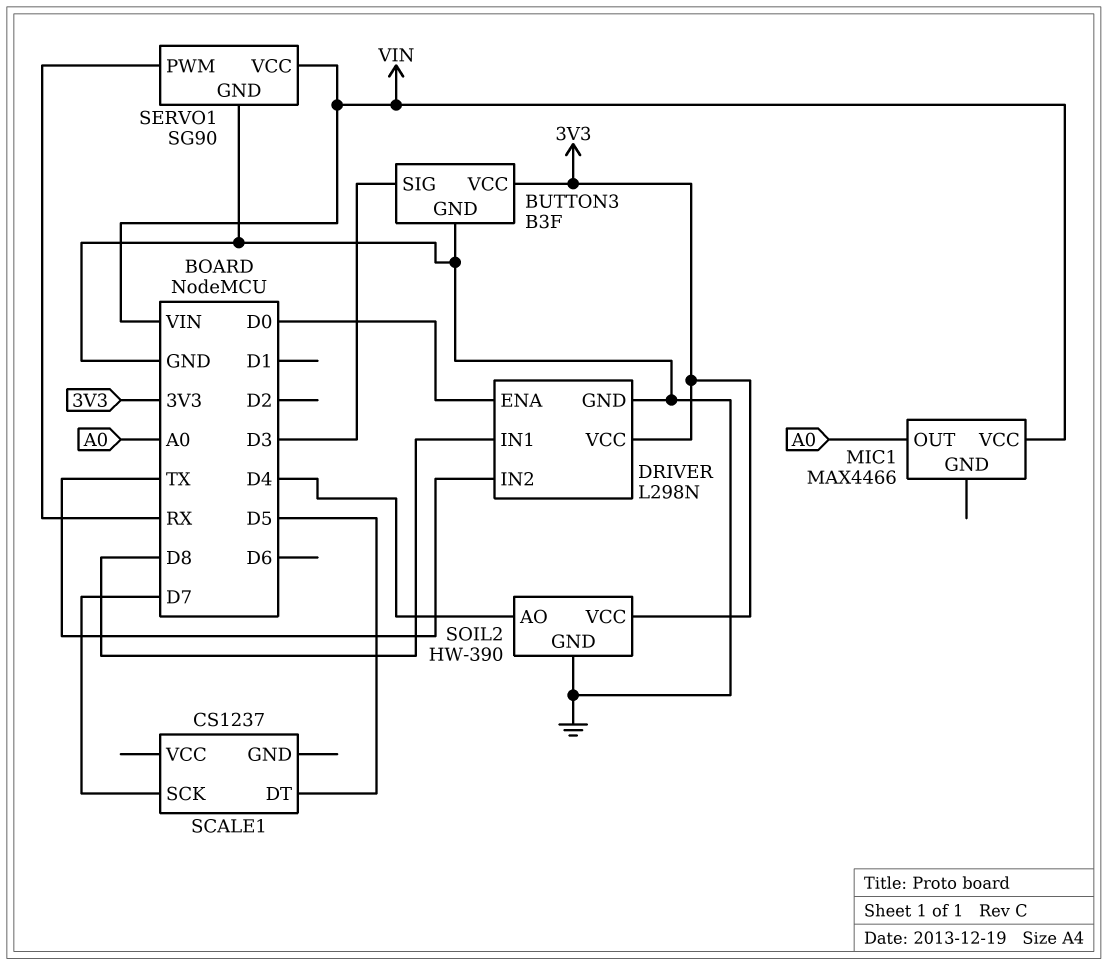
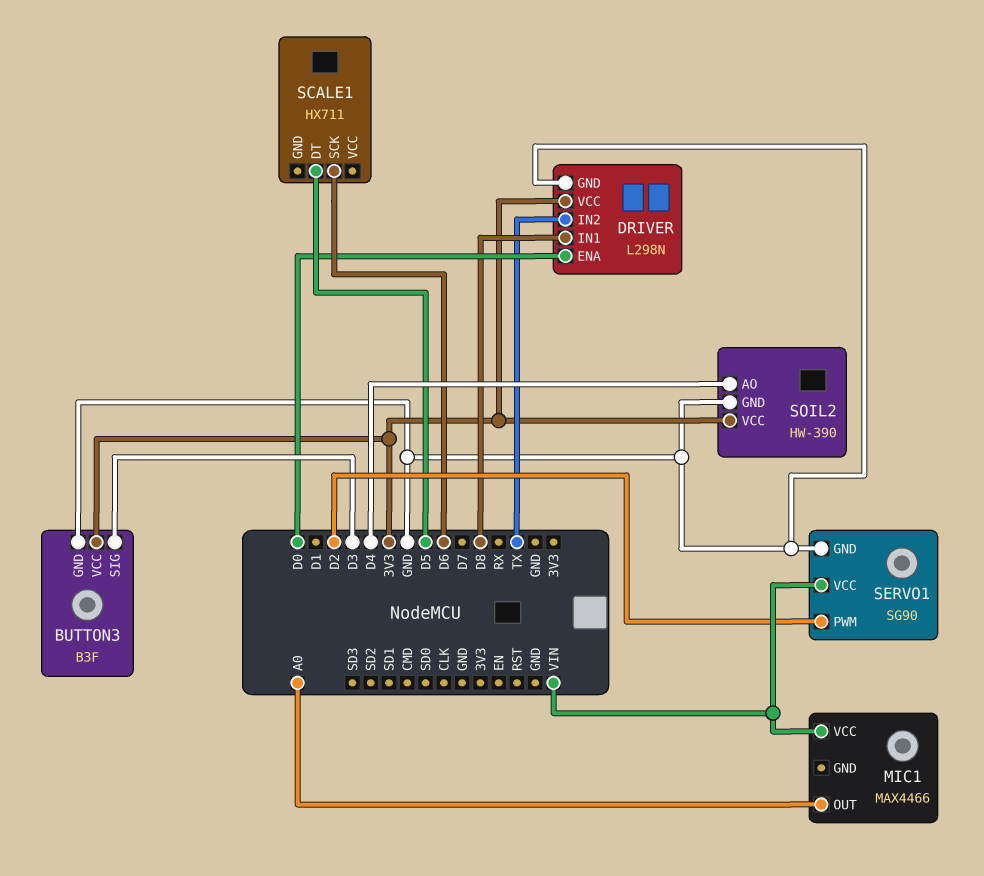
SCALE1: CS1237 -> HX711
SCALE1 pin SCK: D7 -> D6
SERVO1 pin PWM: RX -> D2

